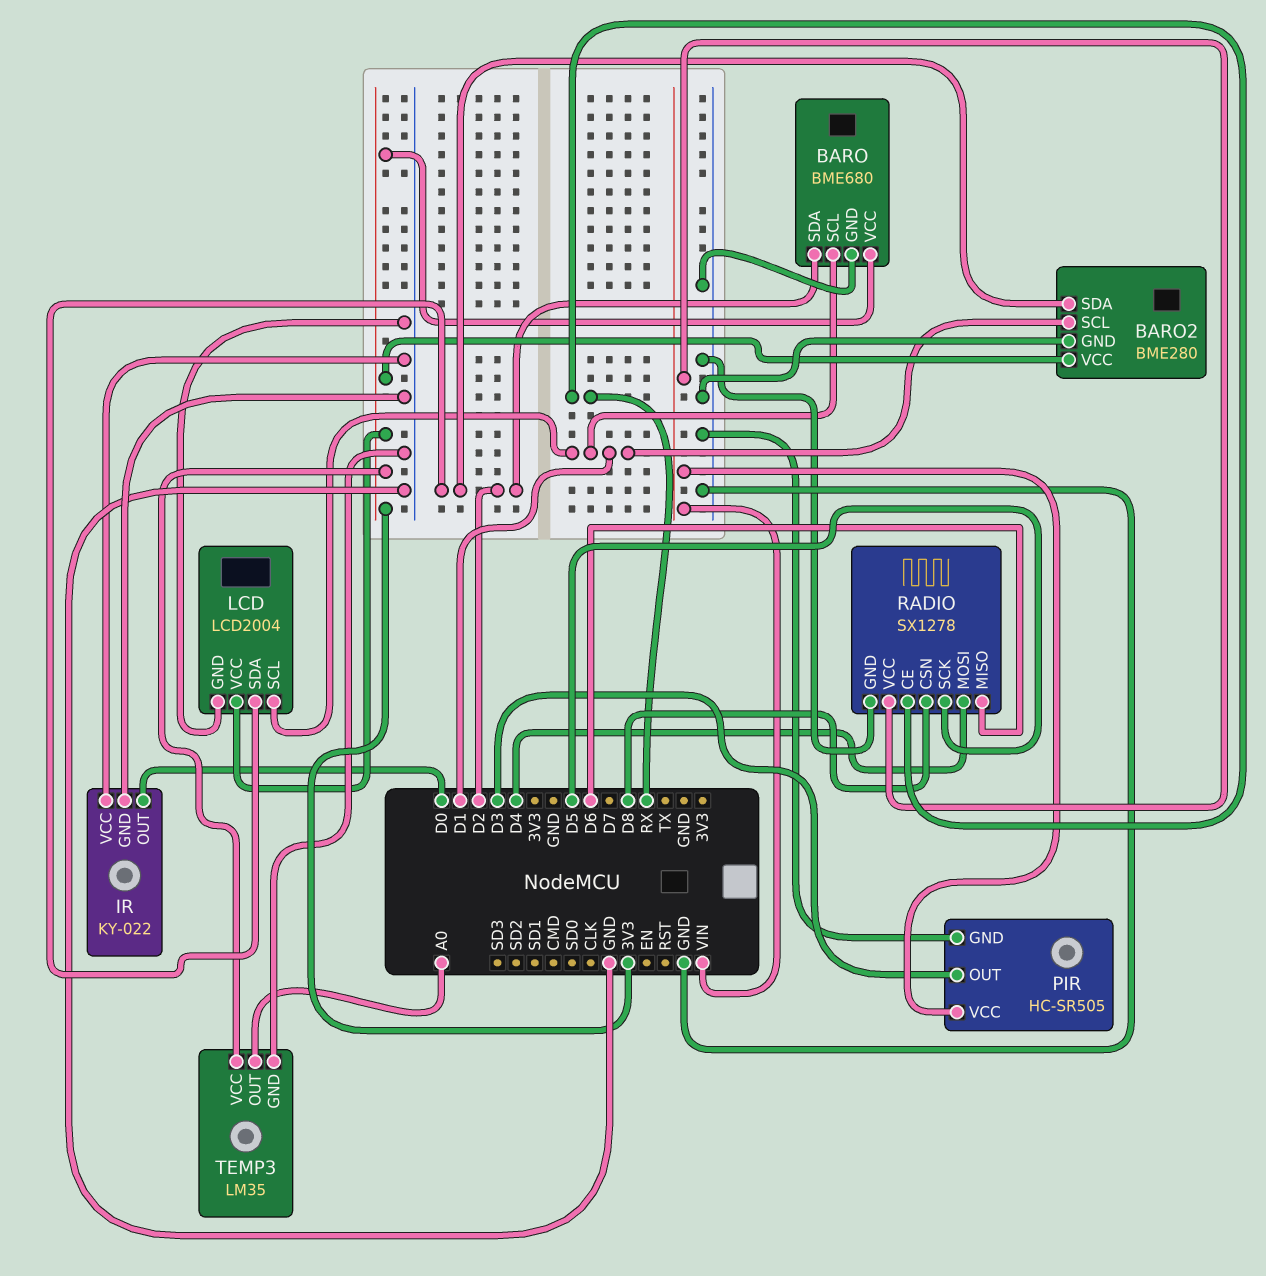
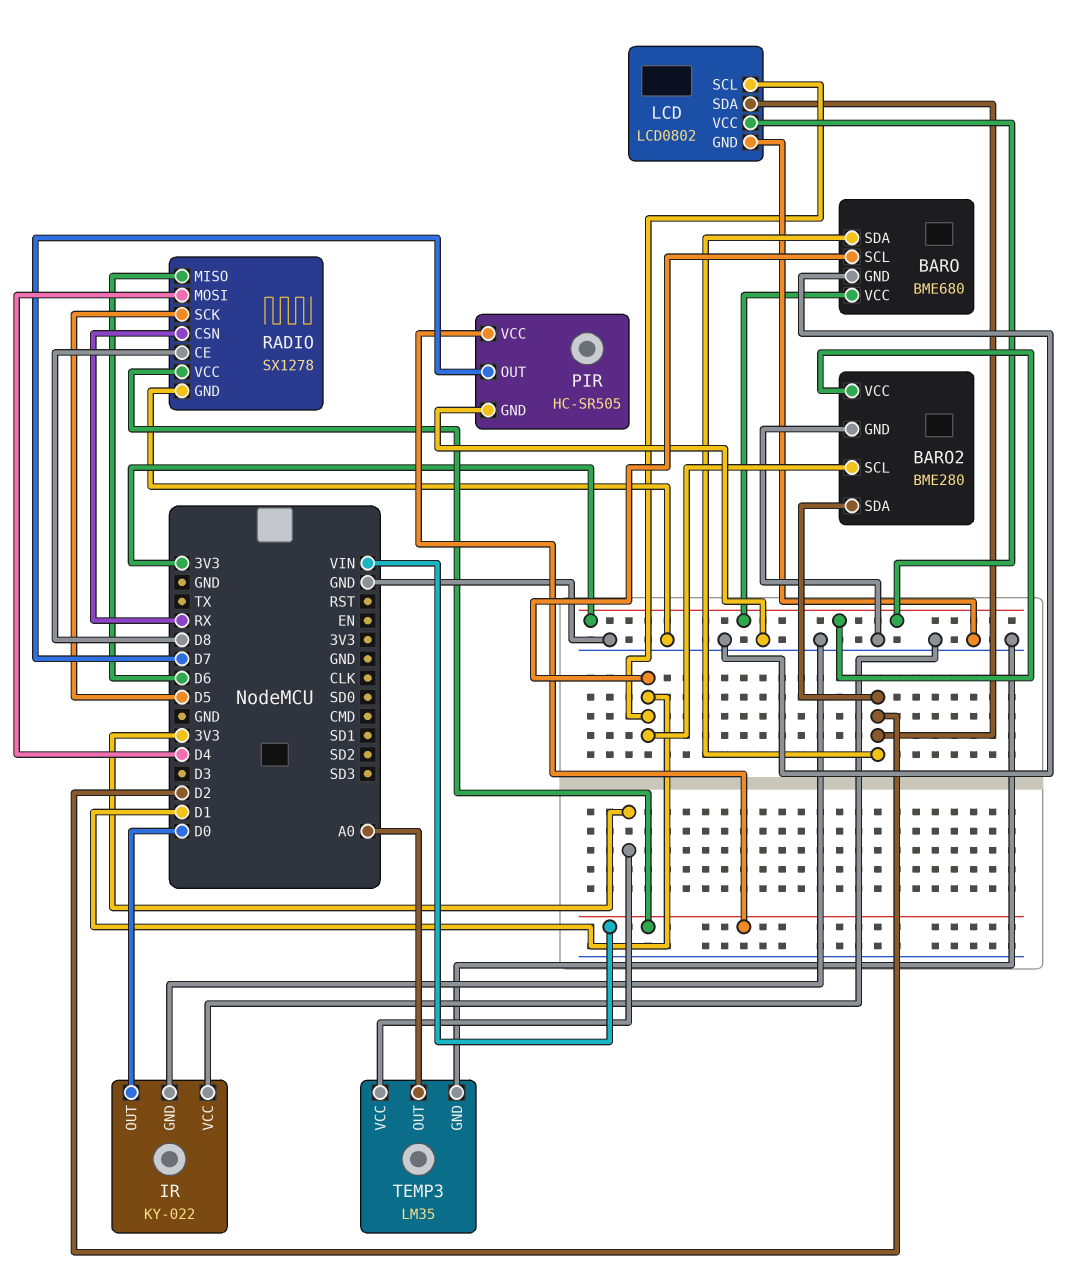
LCD: LCD2004 -> LCD0802
PIR pin OUT: D3 -> D7
RADIO pin CE: RX -> D8
RADIO pin CSN: D8 -> RX

